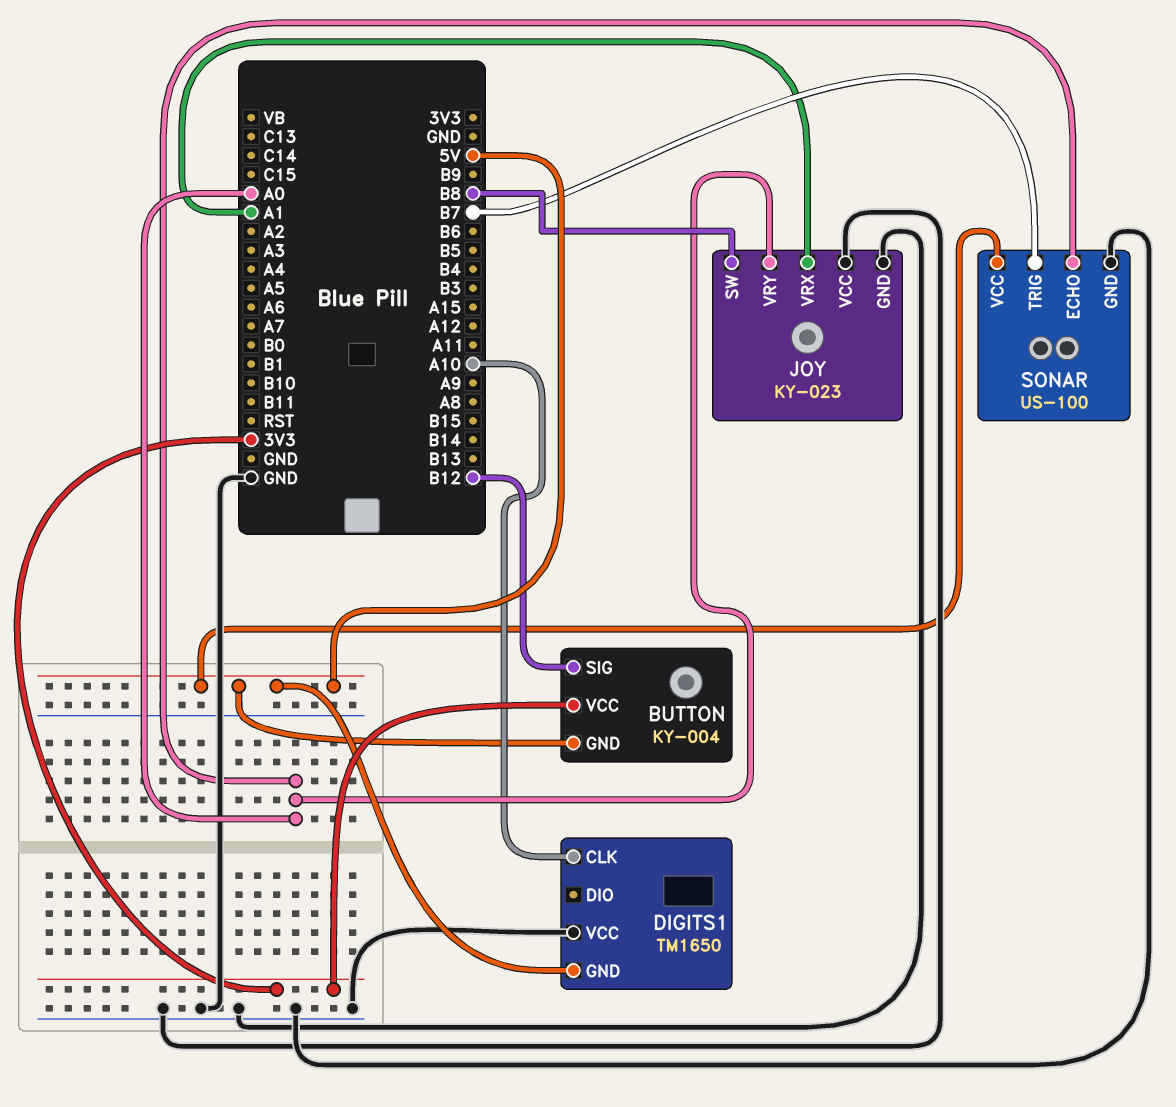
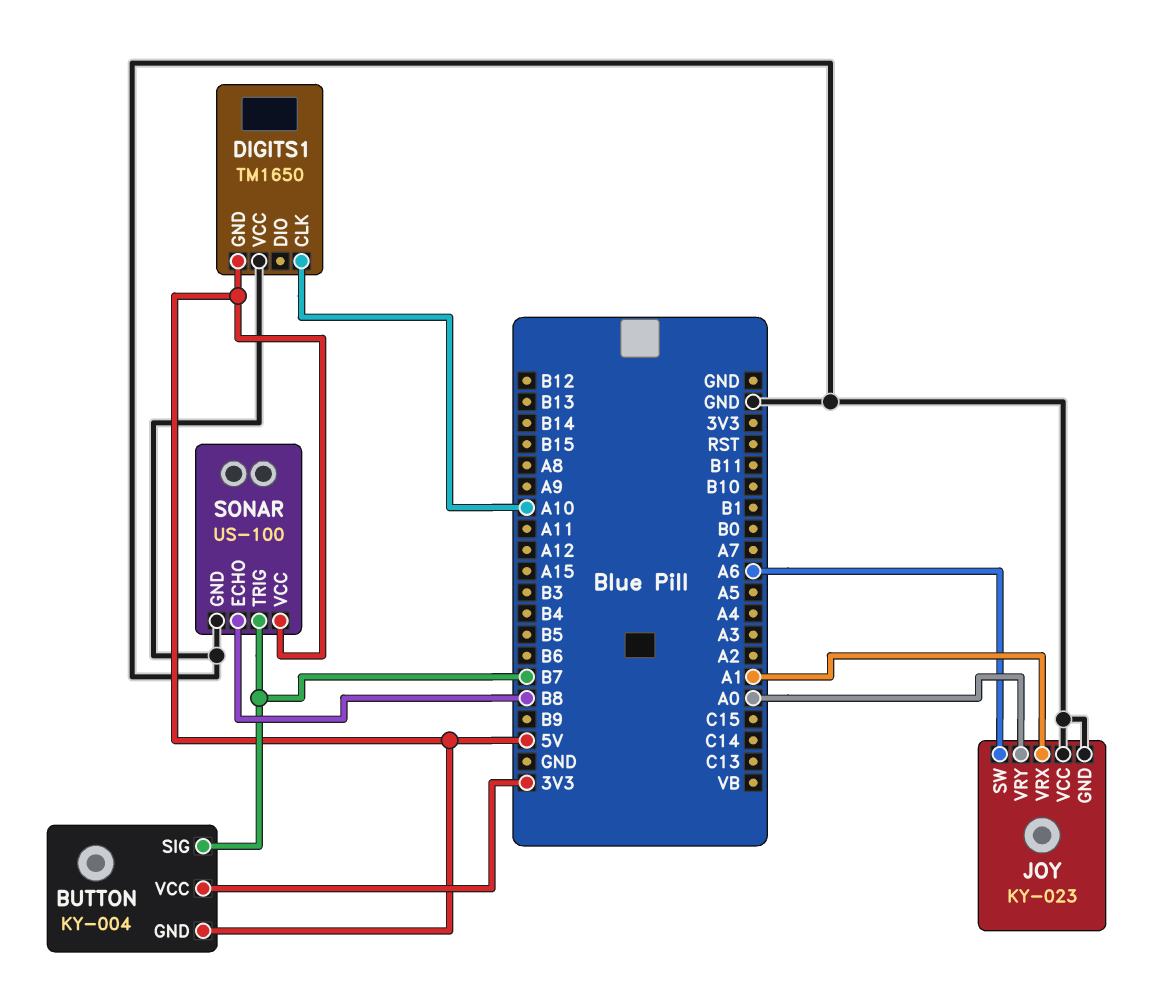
BUTTON pin SIG: B12 -> B7
JOY pin SW: B8 -> A6
SONAR pin ECHO: A0 -> B8

